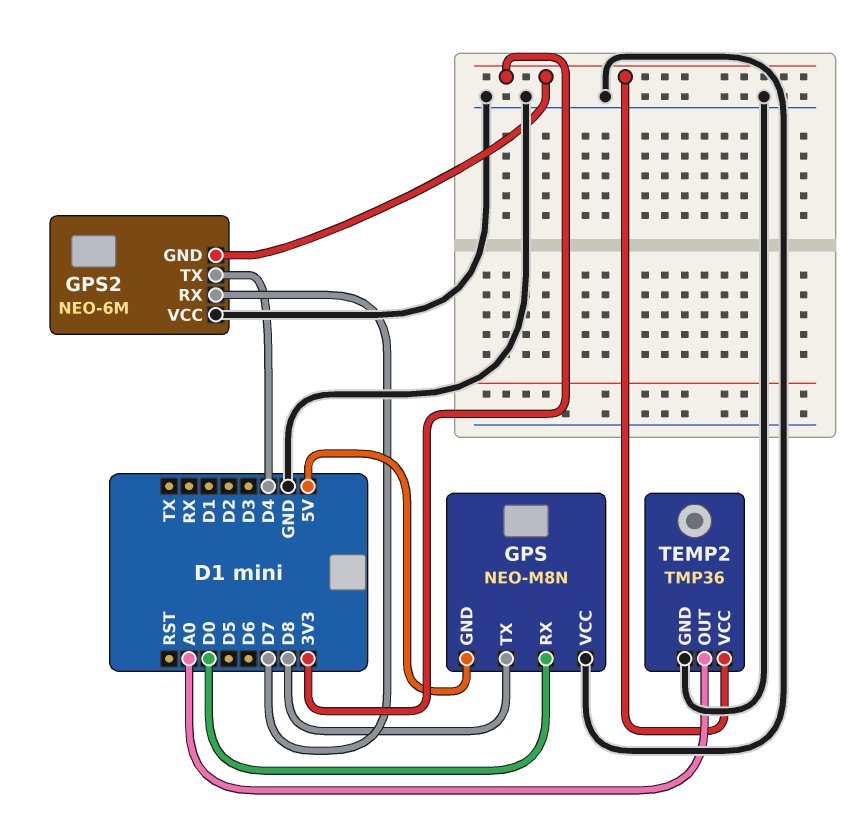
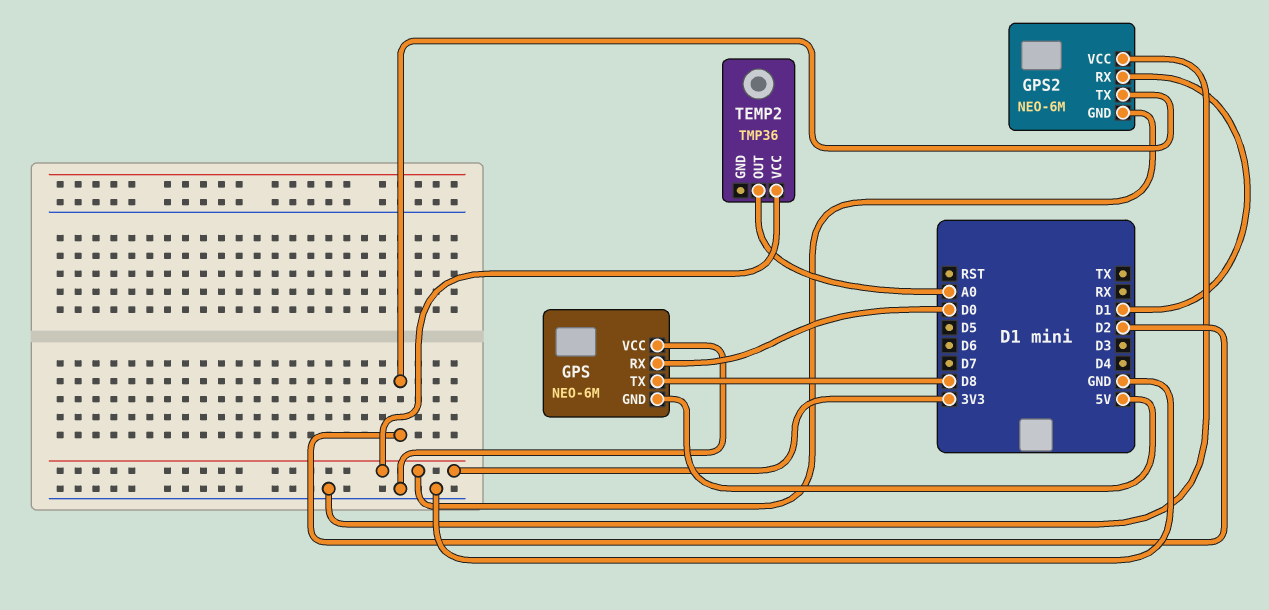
GPS: NEO-M8N -> NEO-6M
GPS2 pin RX: D7 -> D1
GPS2 pin TX: D4 -> D2
TEMP2 pin GND: GND -> none

